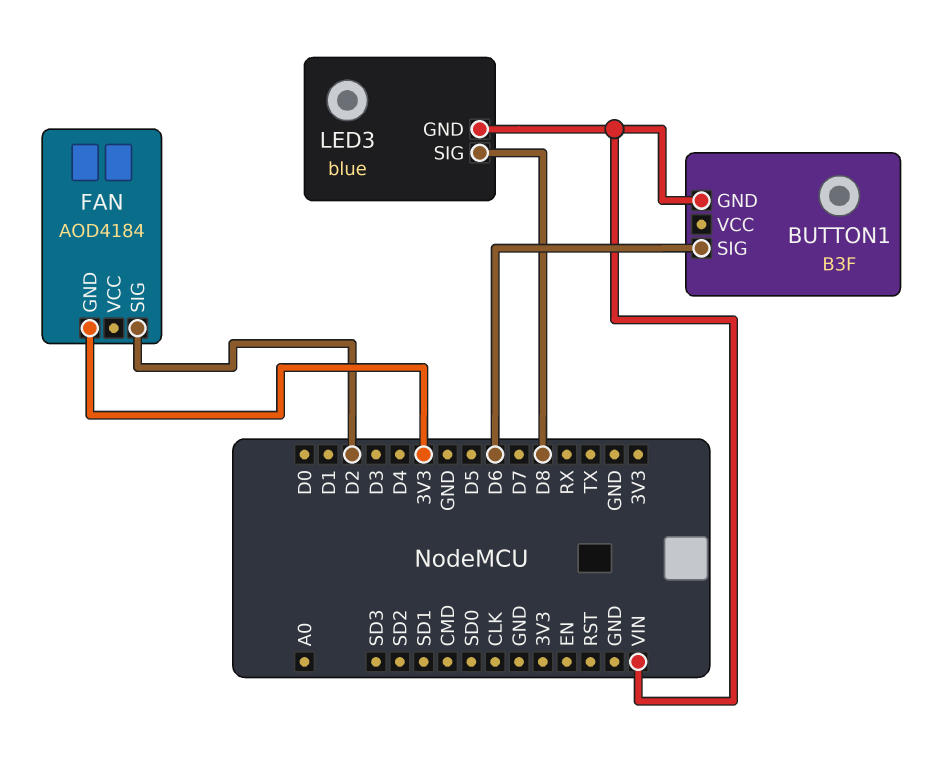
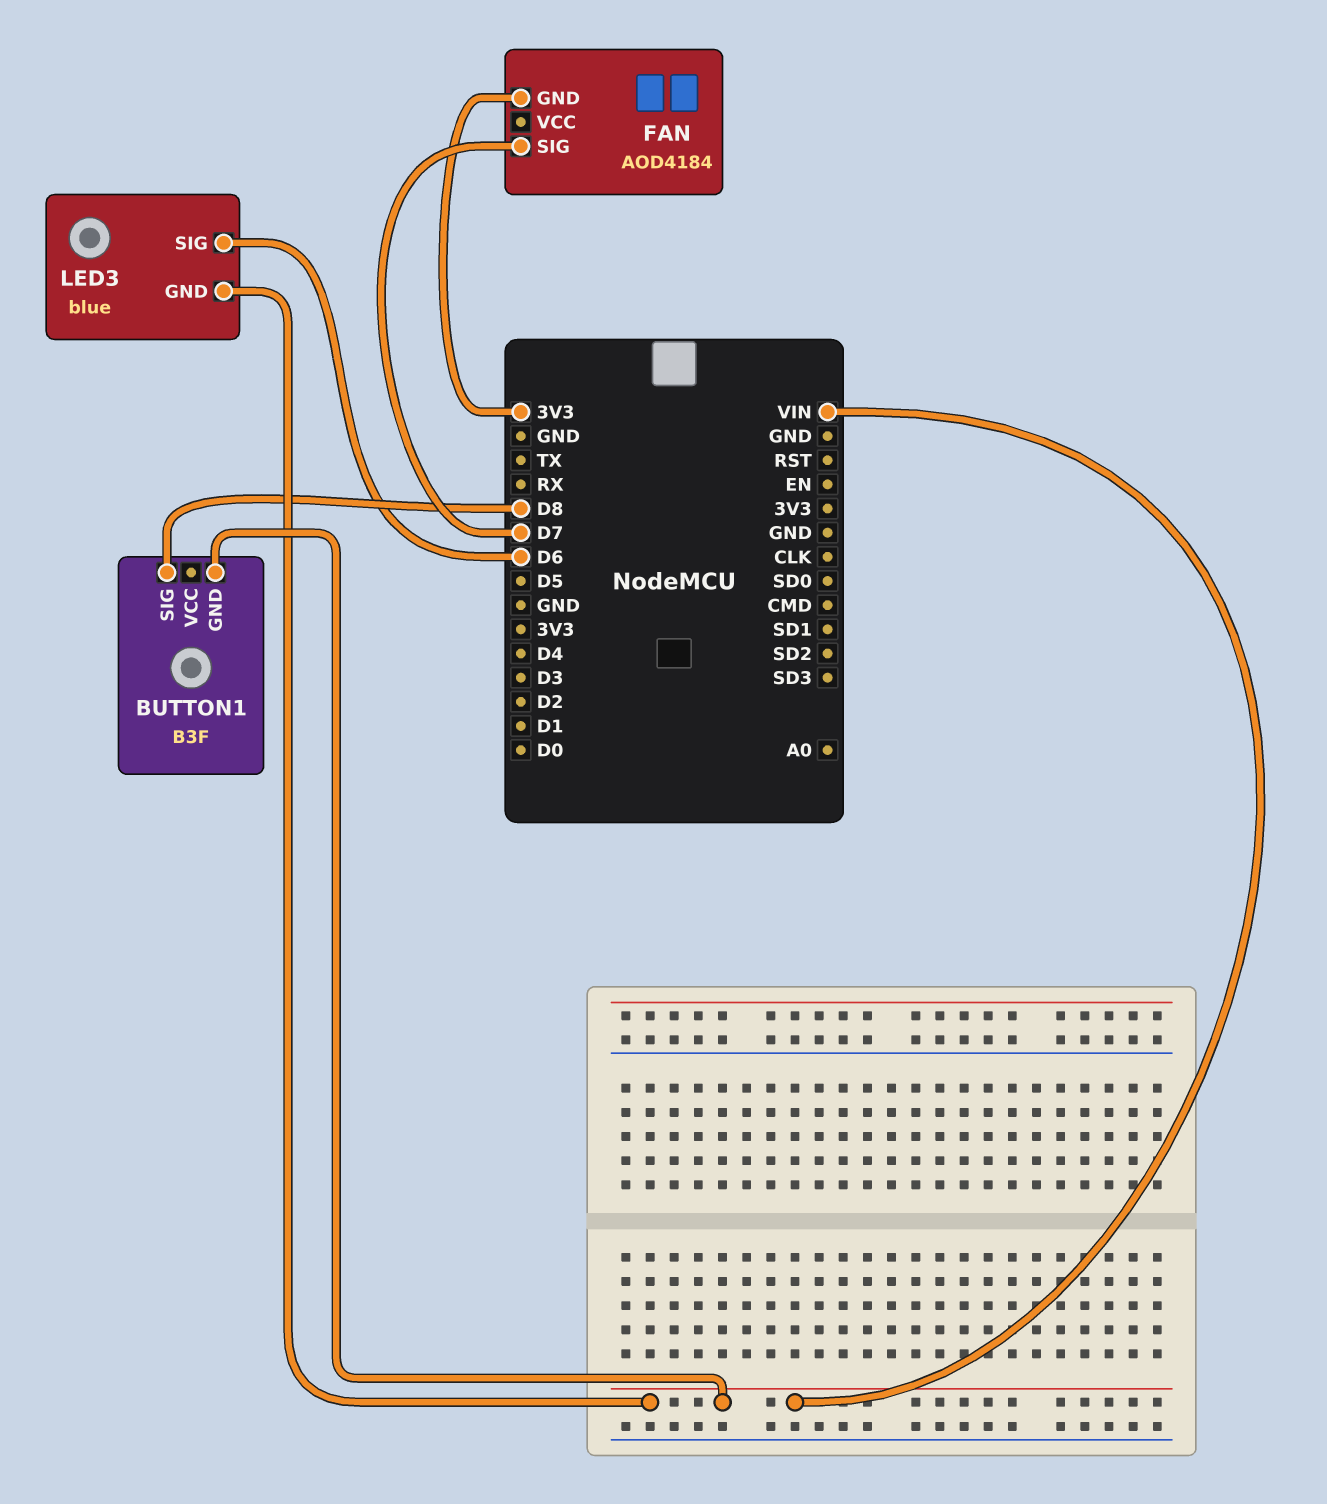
BUTTON1 pin SIG: D6 -> D8
FAN pin SIG: D2 -> D7
LED3 pin SIG: D8 -> D6

